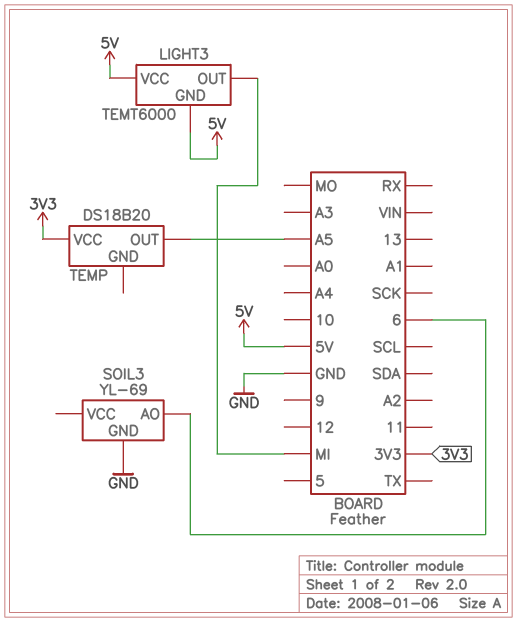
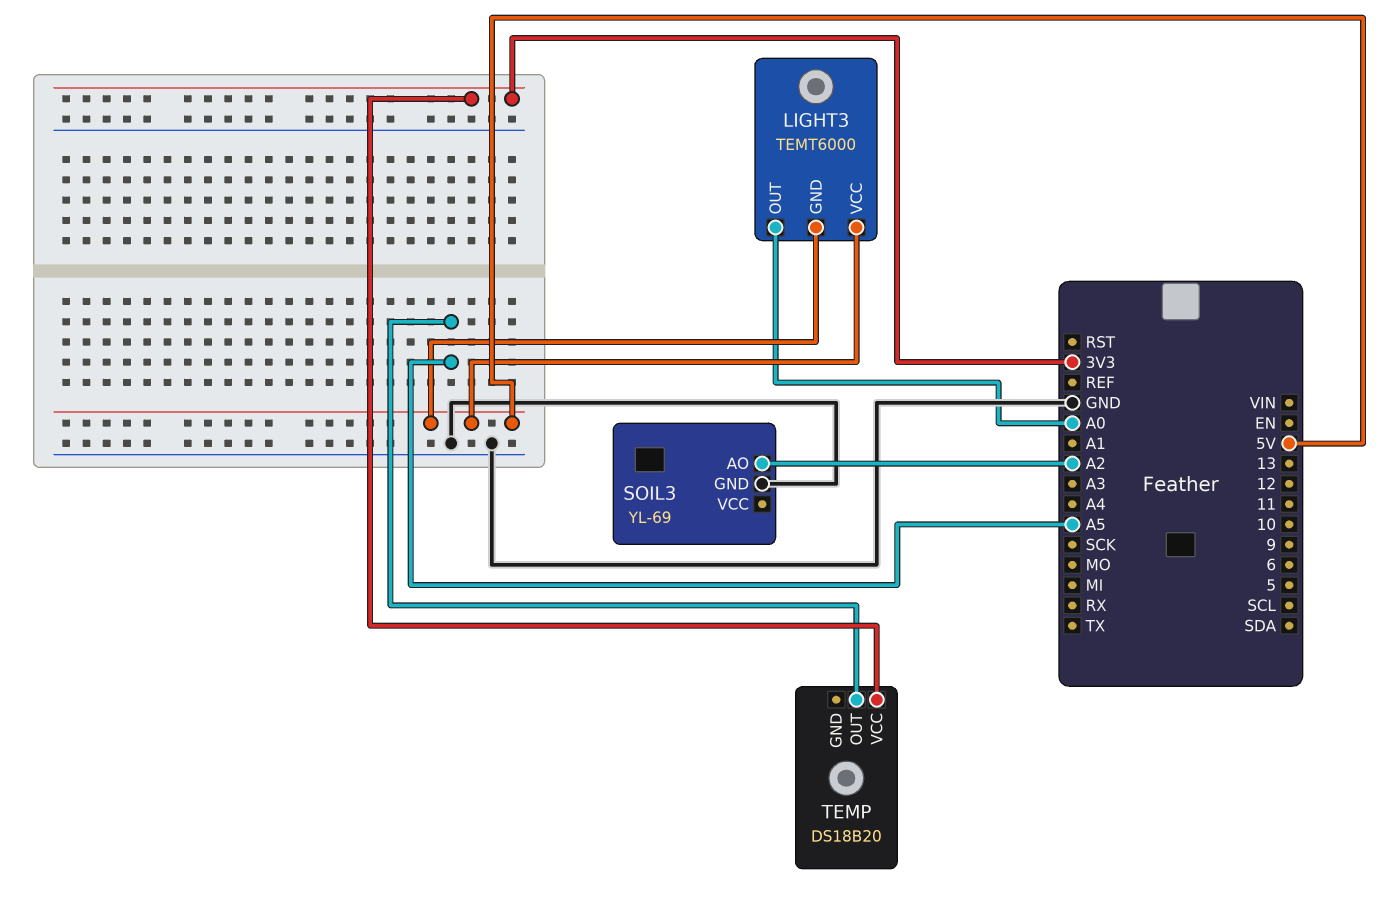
LIGHT3 pin OUT: MI -> A0
SOIL3 pin AO: 6 -> A2

